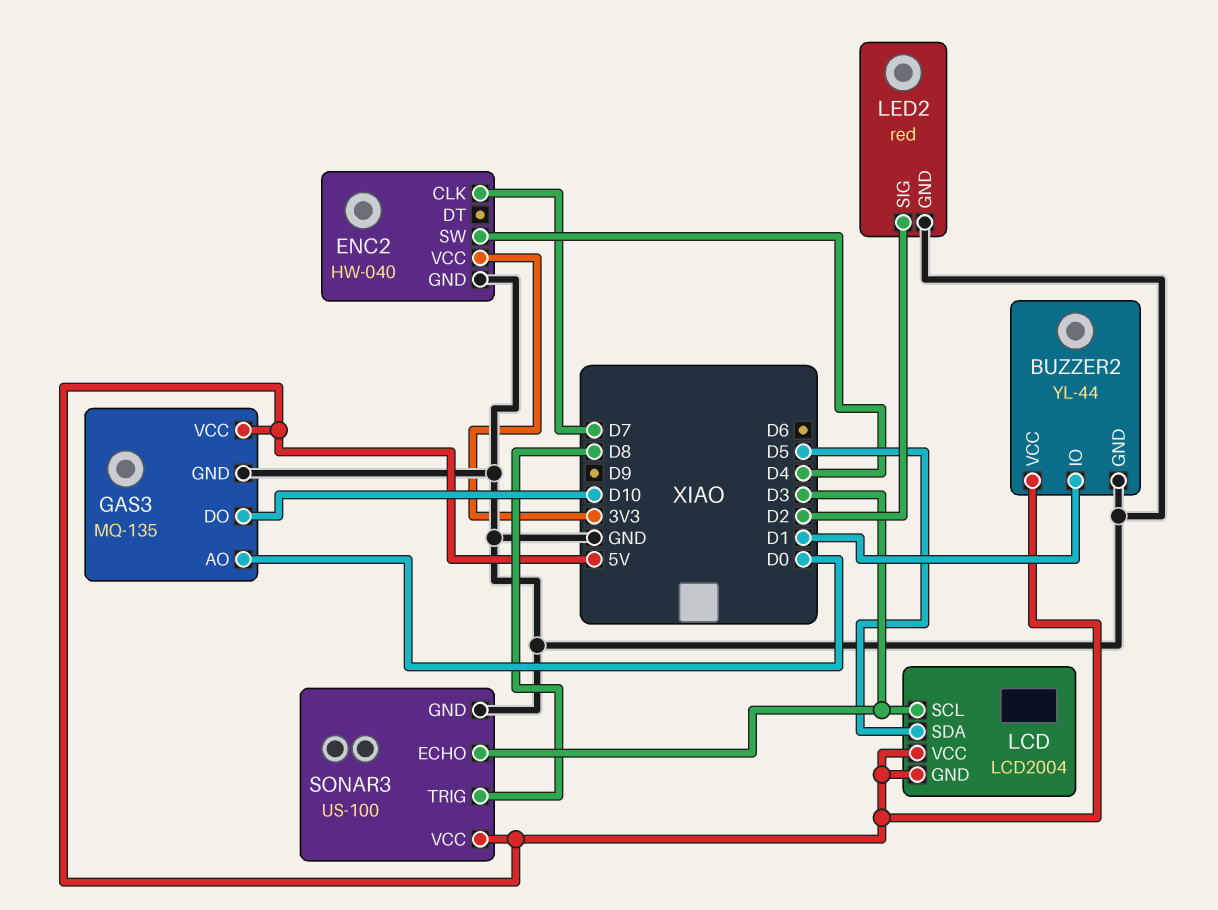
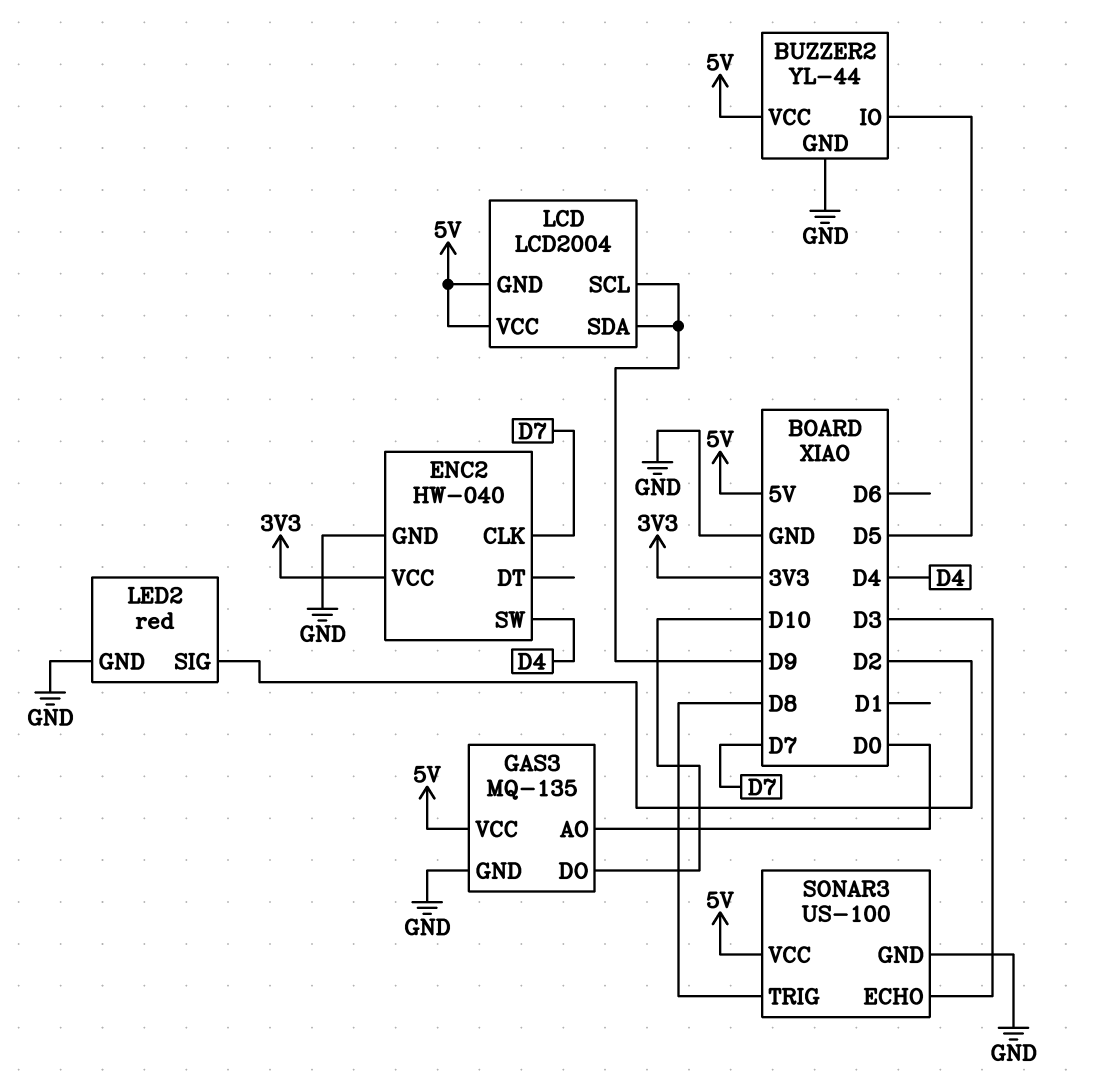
BUZZER2 pin IO: D1 -> D5
LCD pin SCL: D3 -> D9
LCD pin SDA: D5 -> D9

